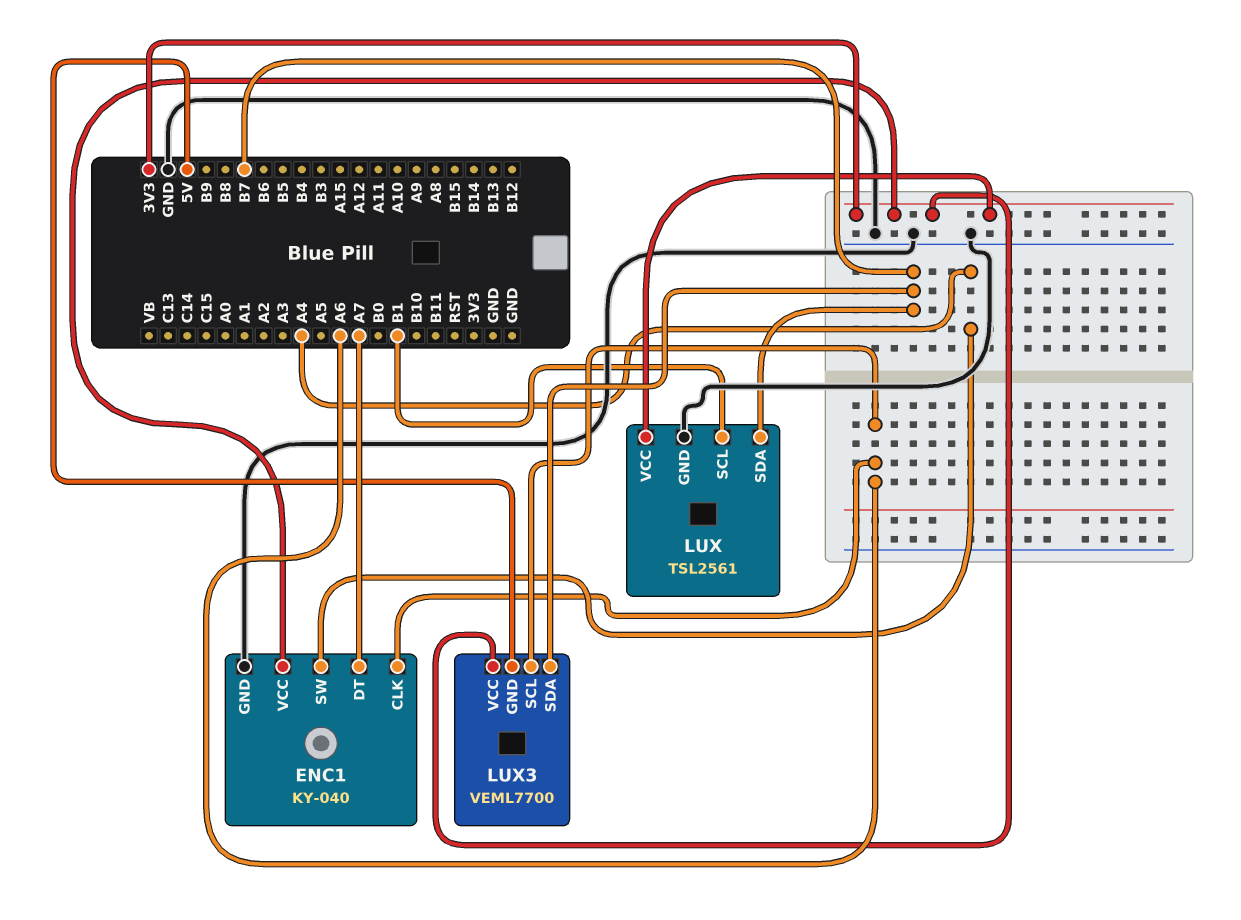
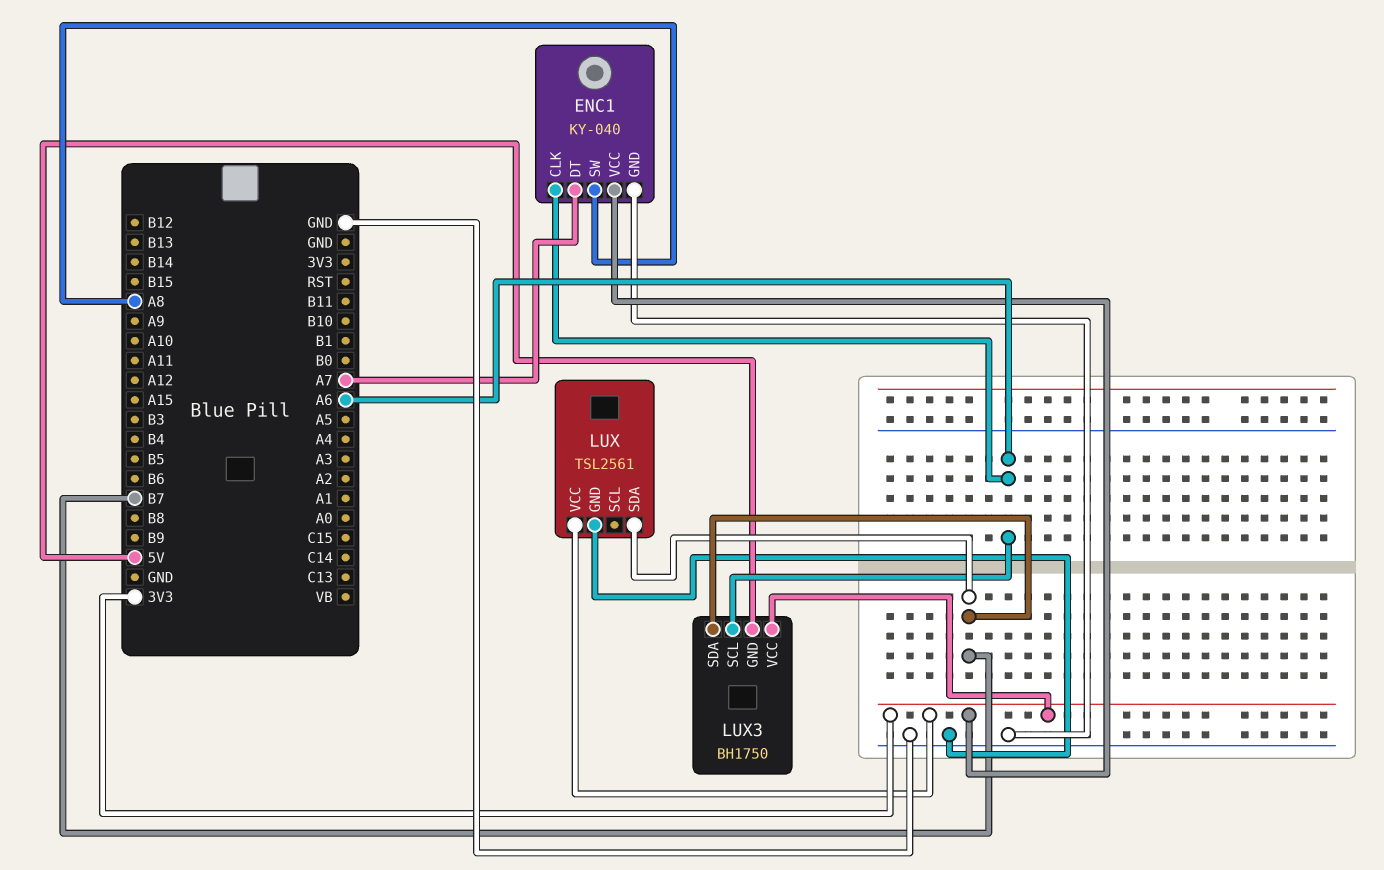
ENC1 pin SW: A4 -> A8
LUX pin SCL: B1 -> none
LUX3: VEML7700 -> BH1750

